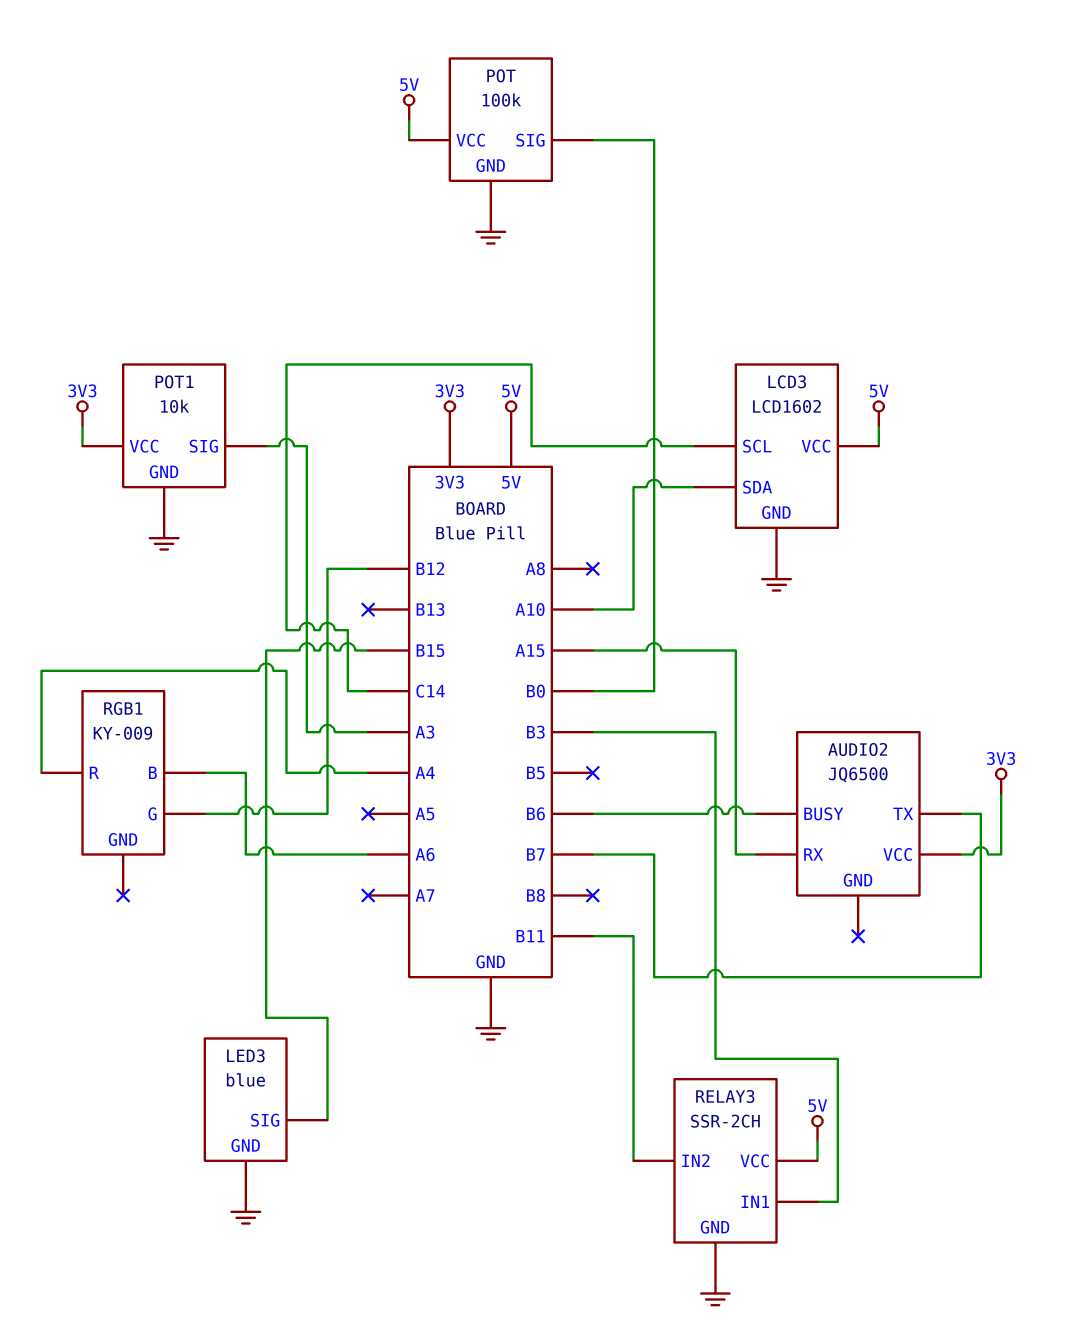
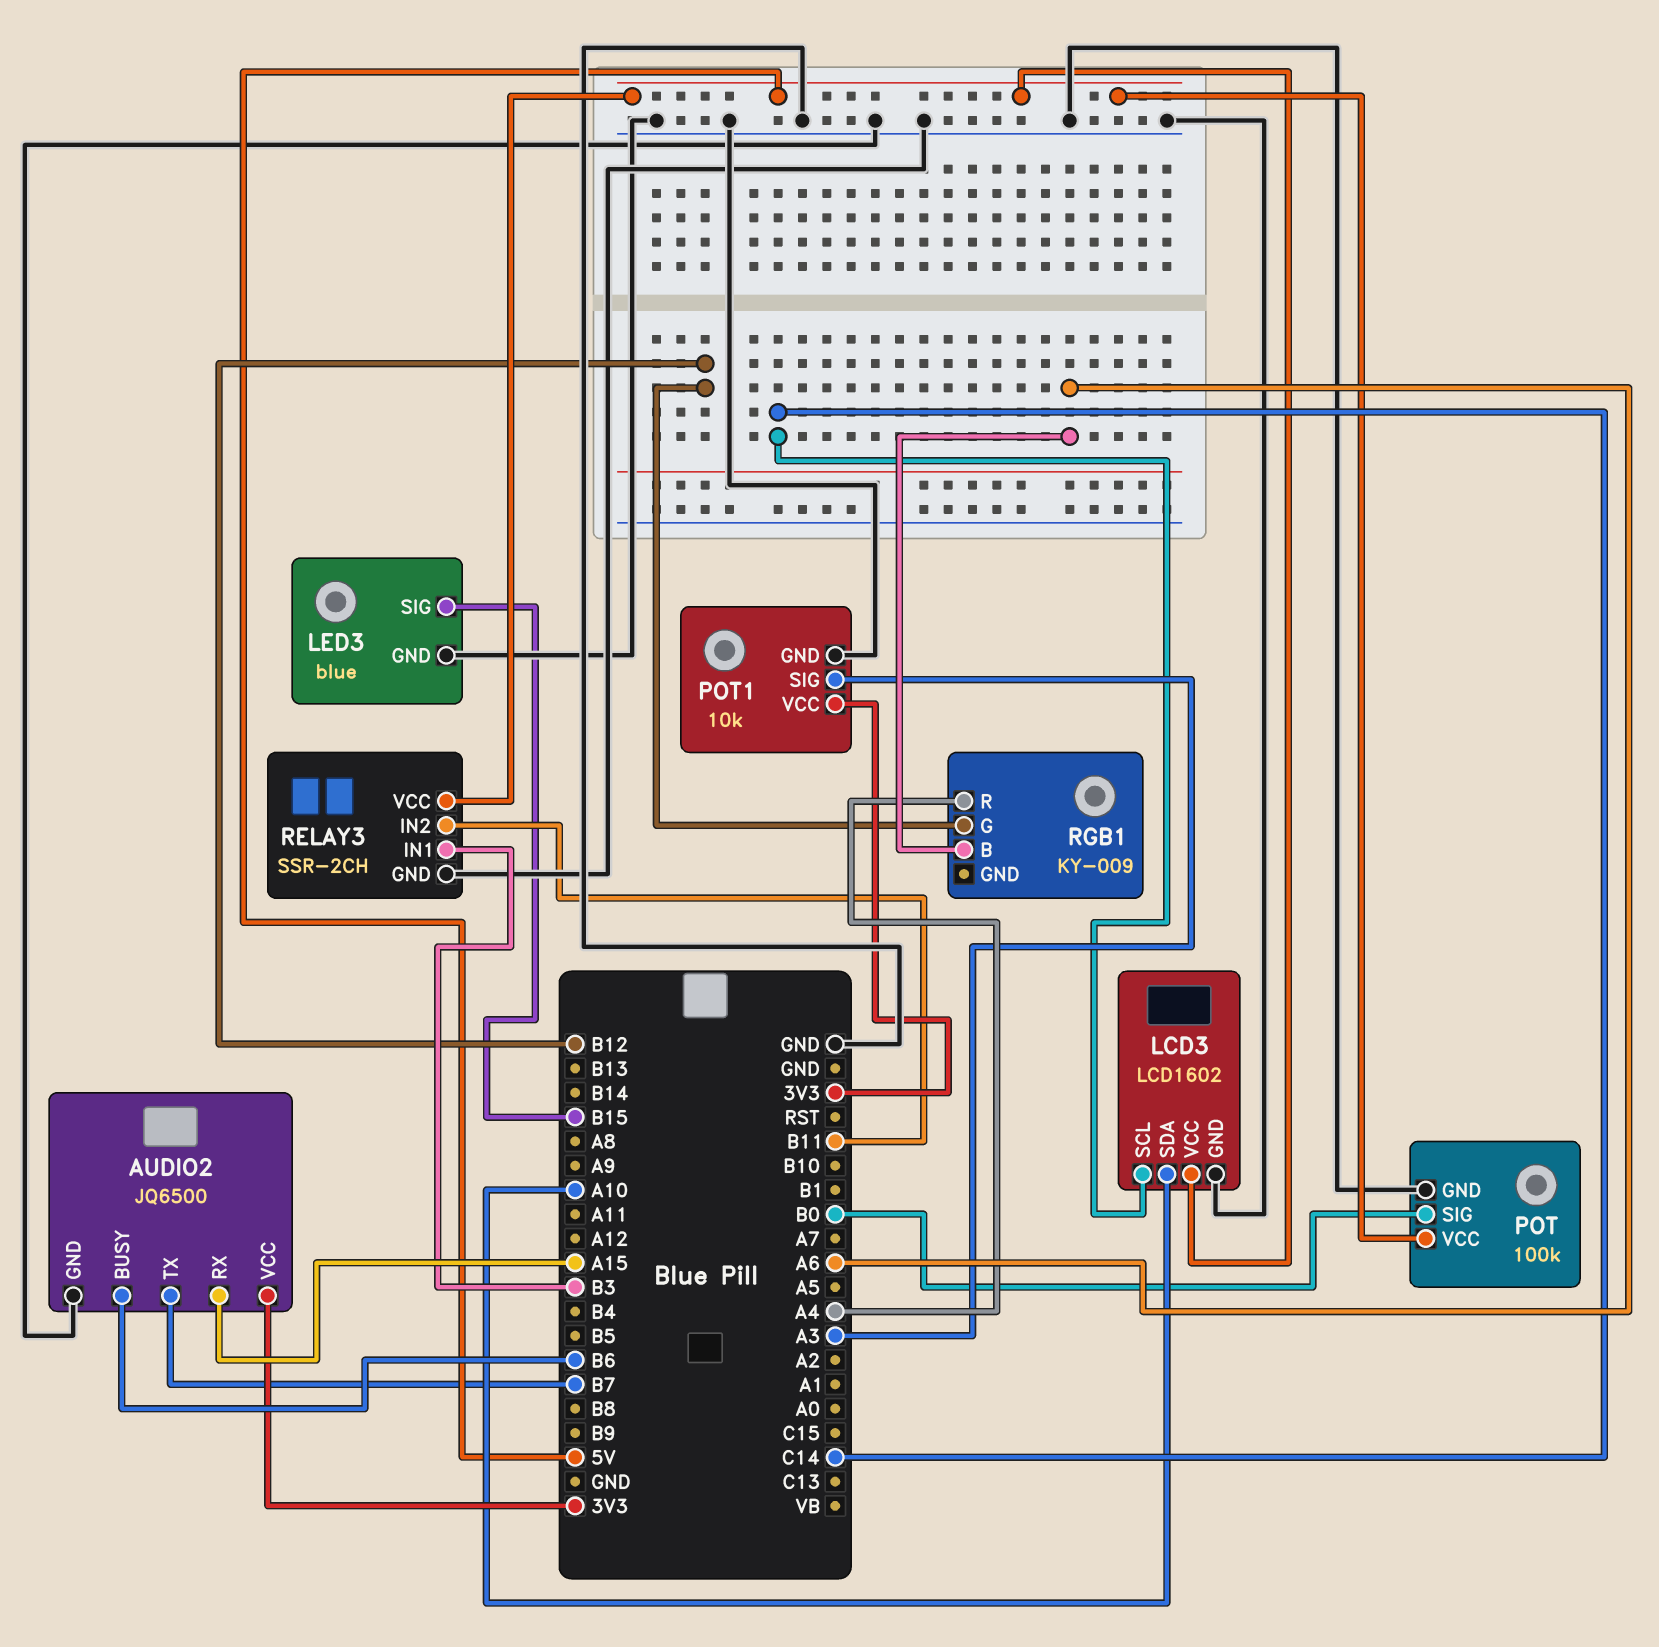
AUDIO2 pin GND: none -> GND

